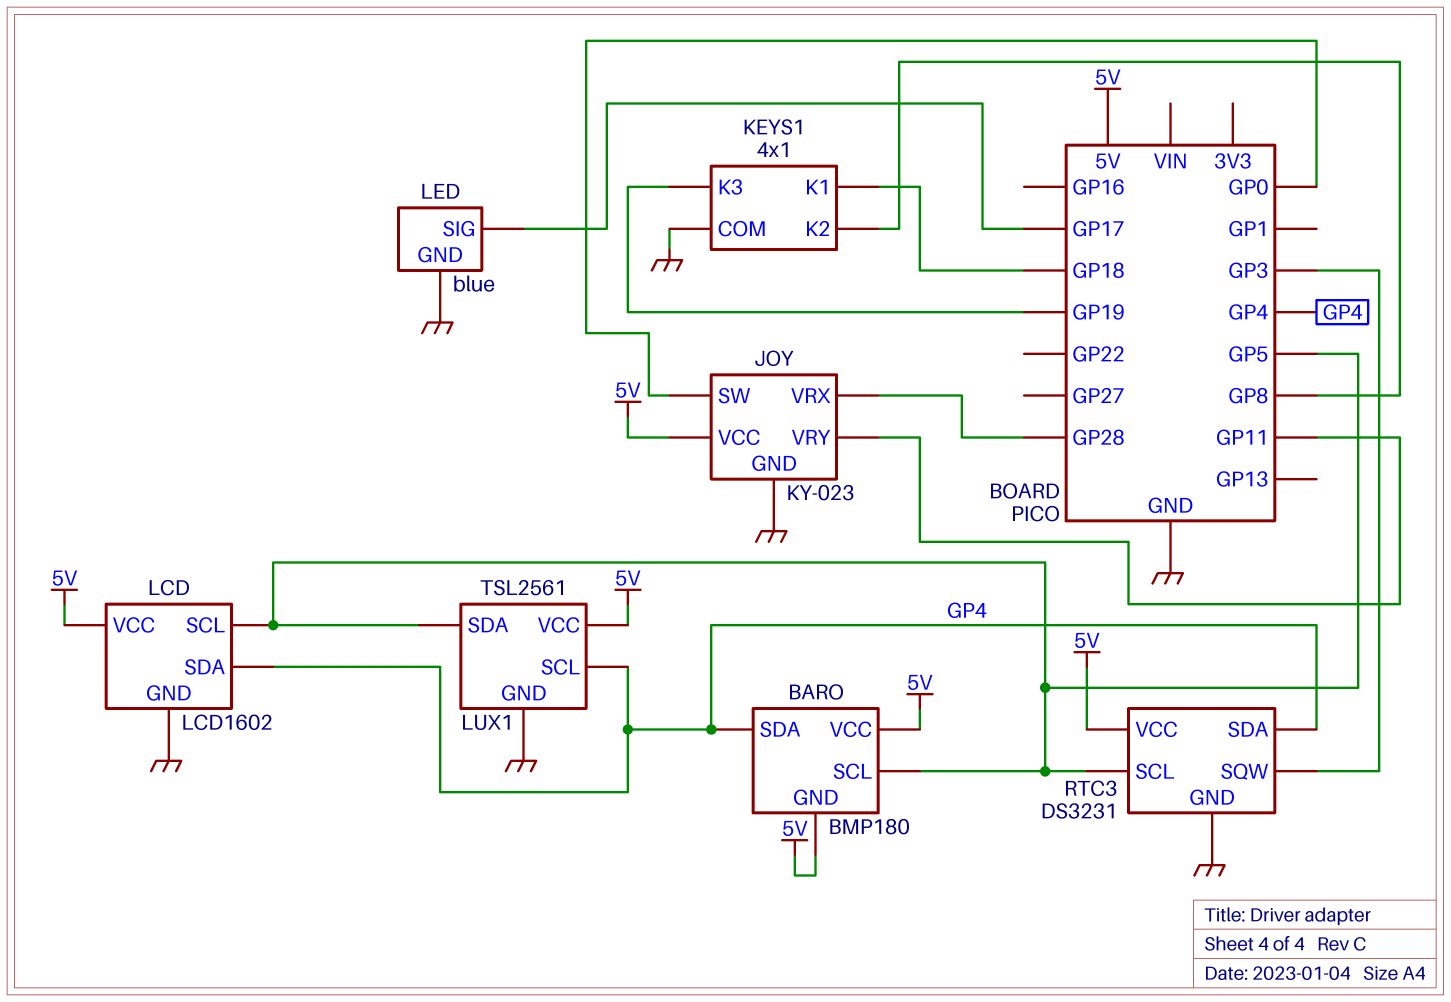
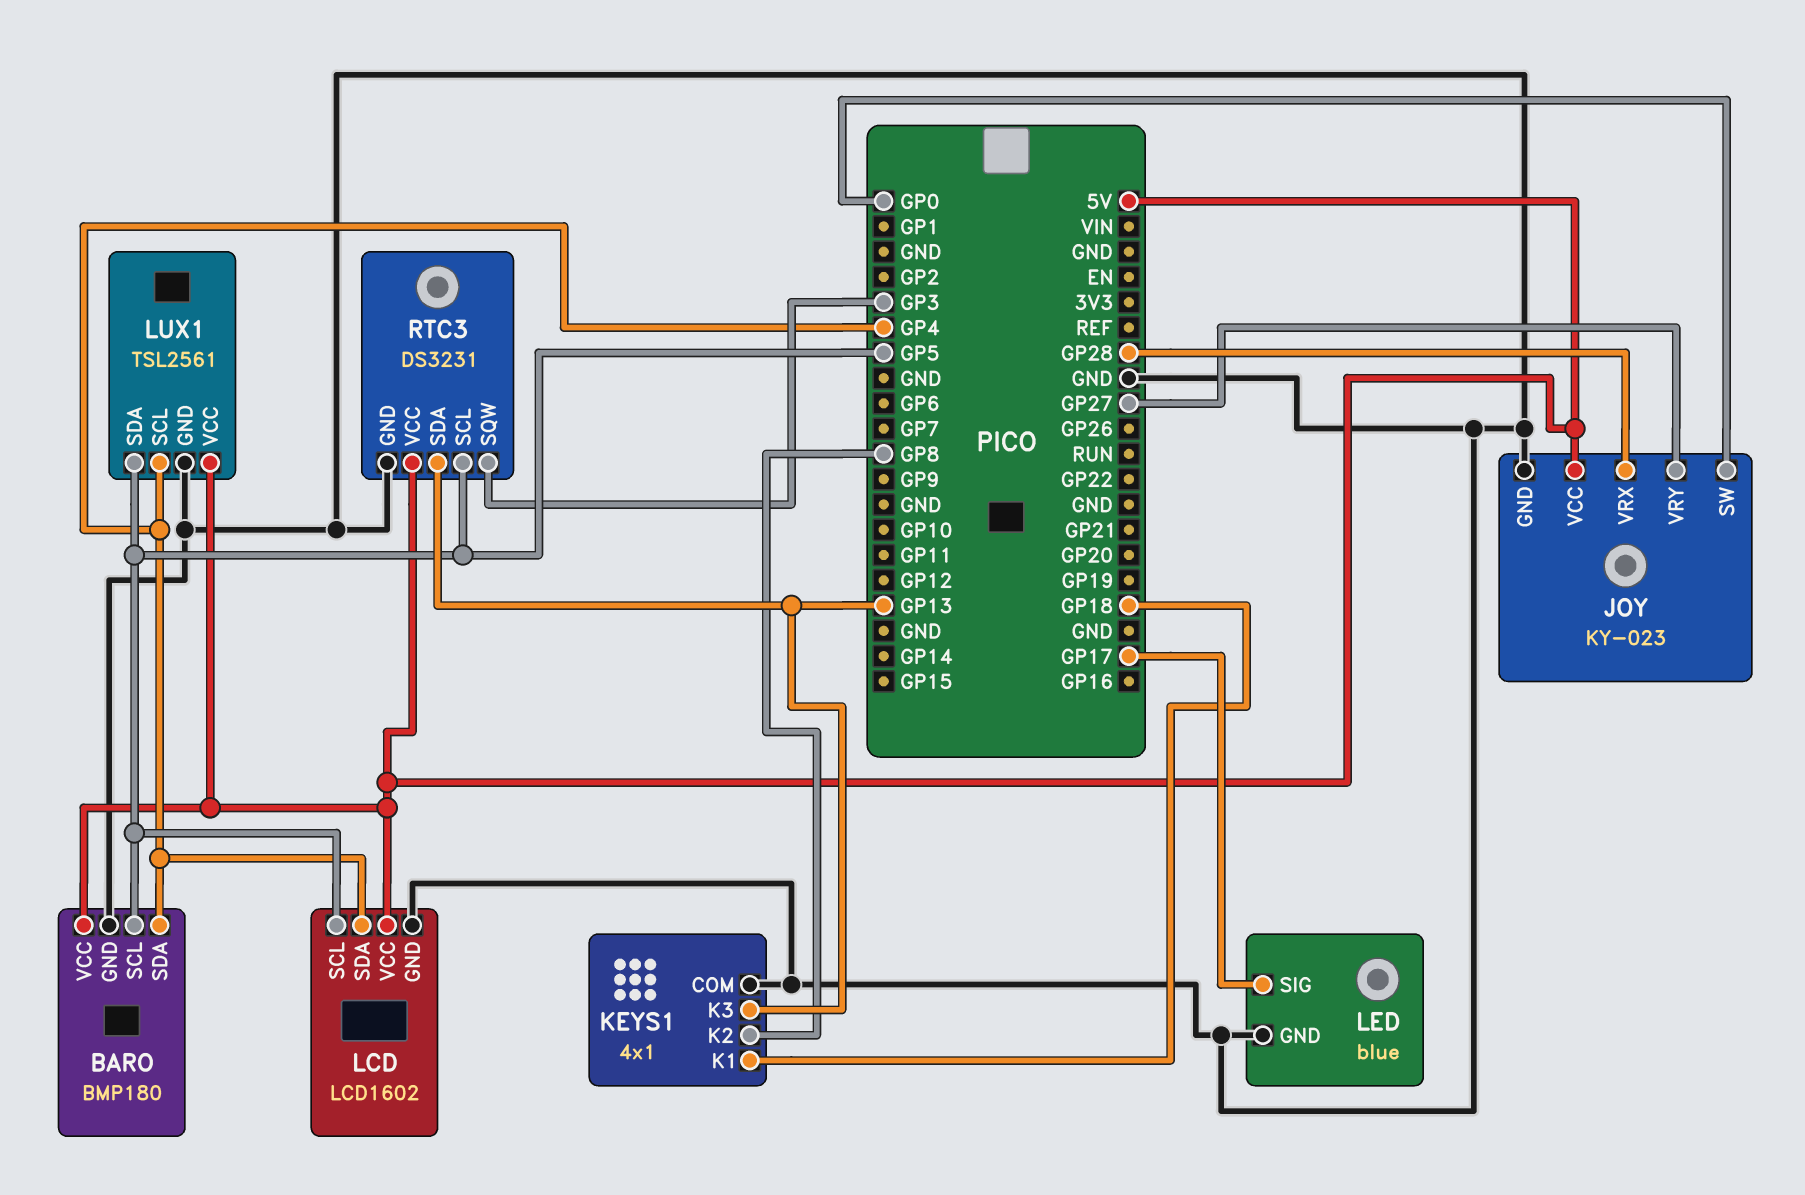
BARO pin GND: 5V -> GND
JOY pin VRY: GP11 -> GP27
KEYS1 pin K3: GP19 -> GP13
RTC3 pin SDA: GP4 -> GP13

